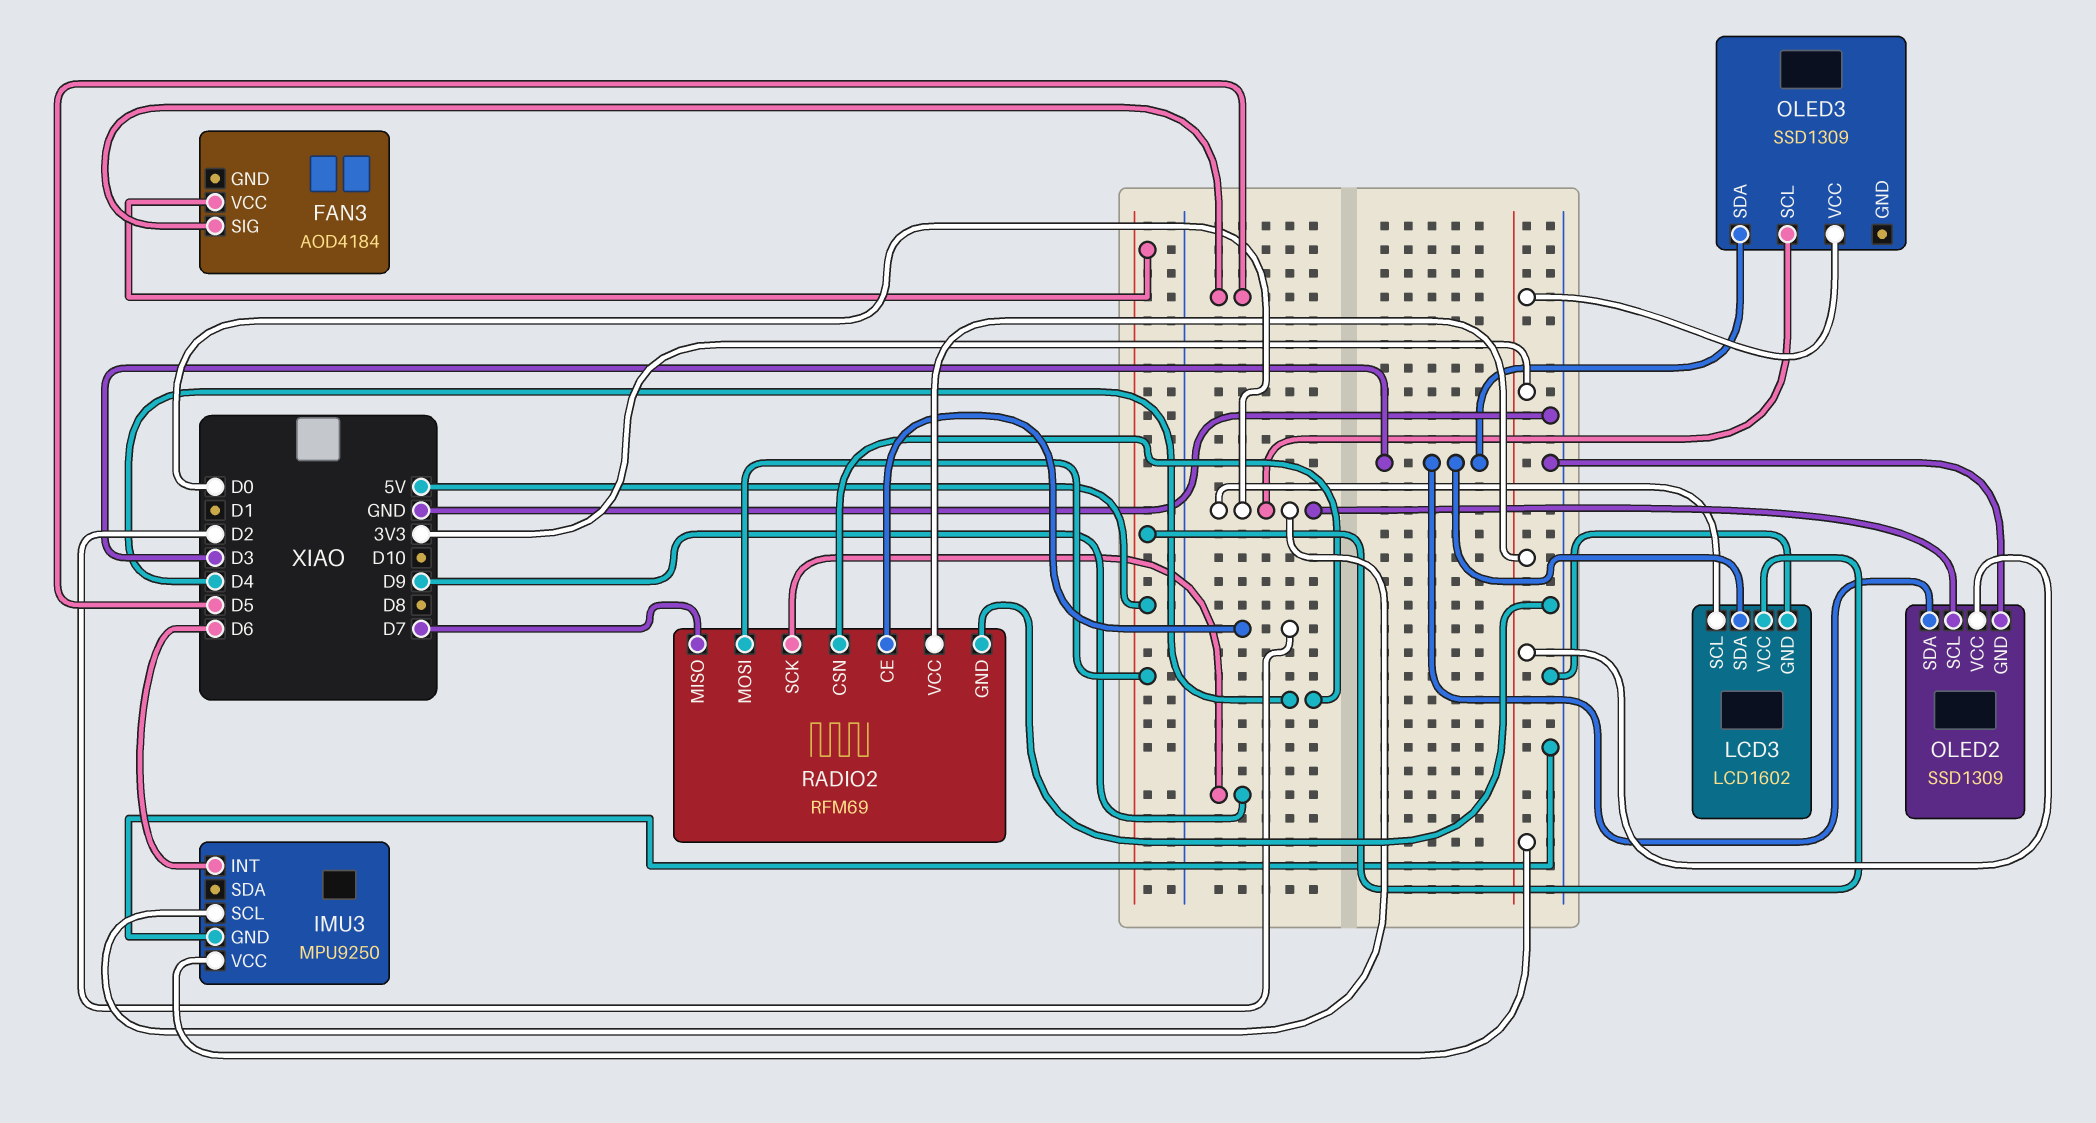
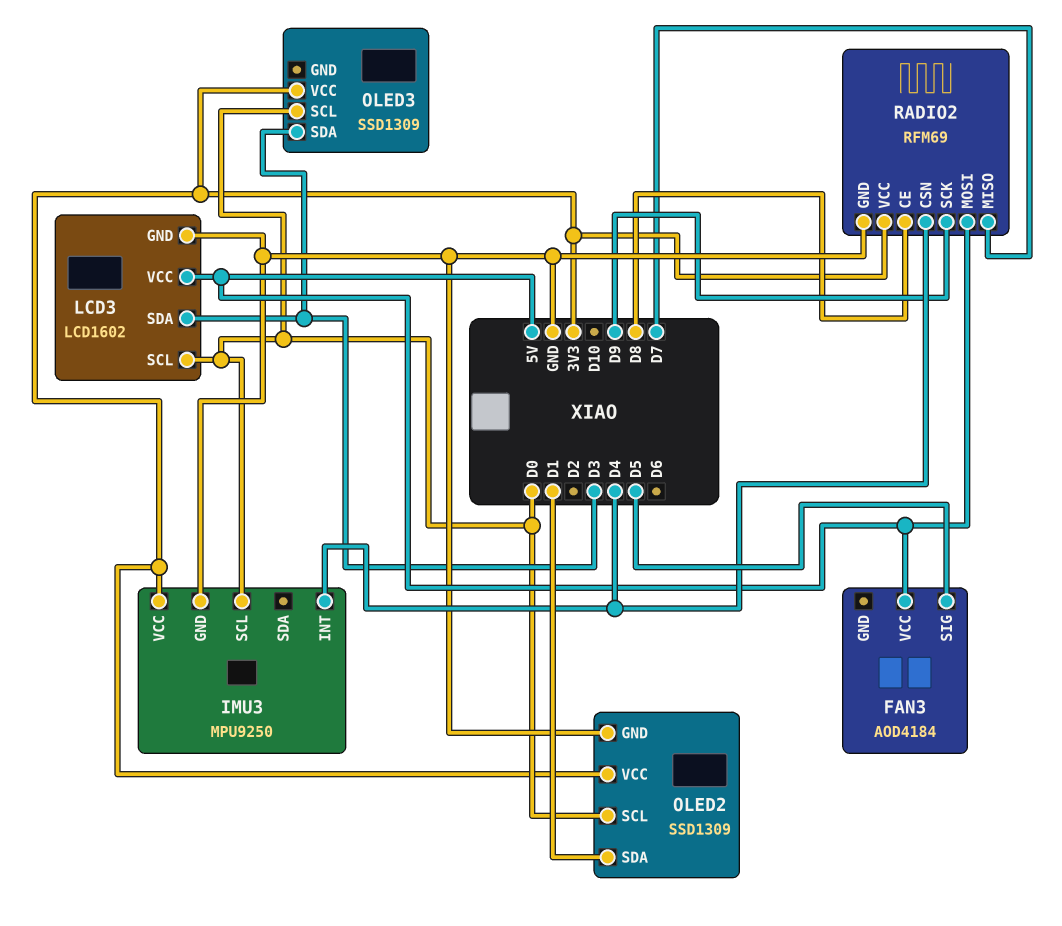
IMU3 pin INT: D6 -> D4
OLED2 pin SDA: D3 -> D1
RADIO2 pin CE: D2 -> D8

